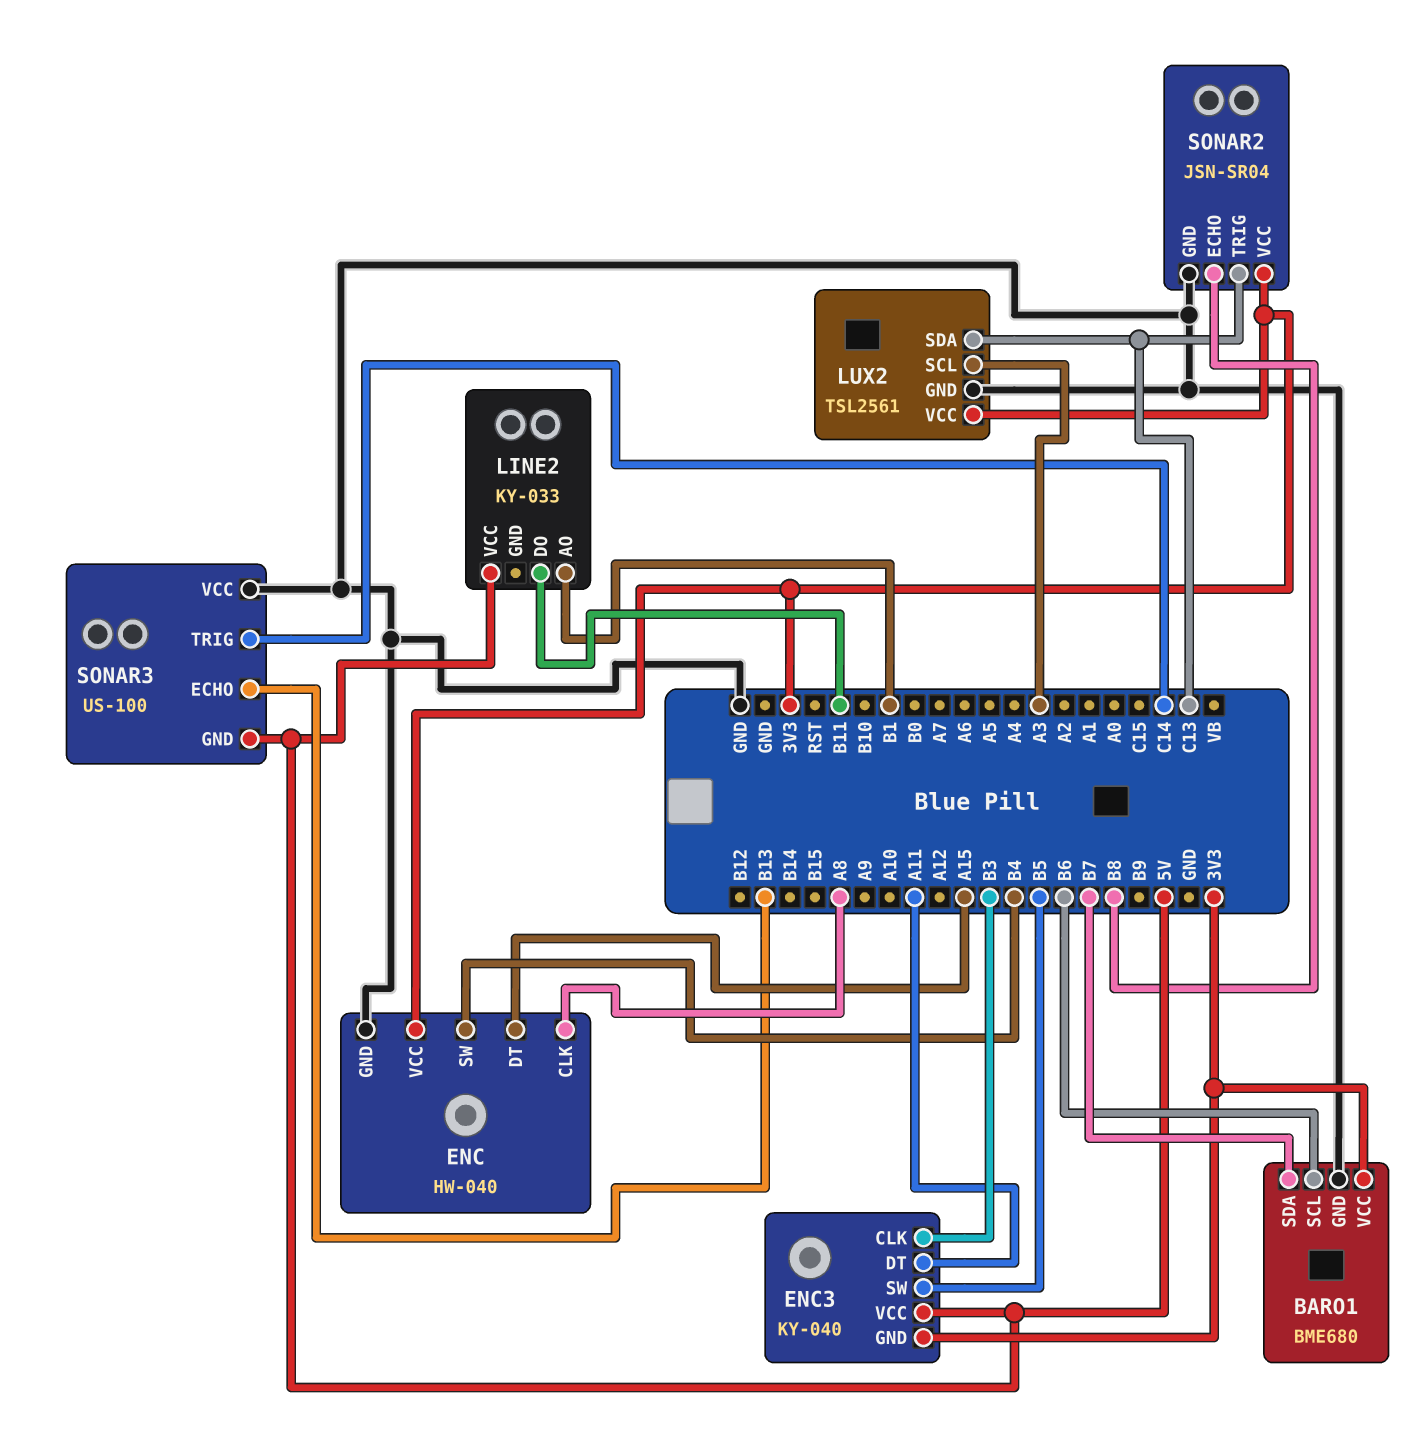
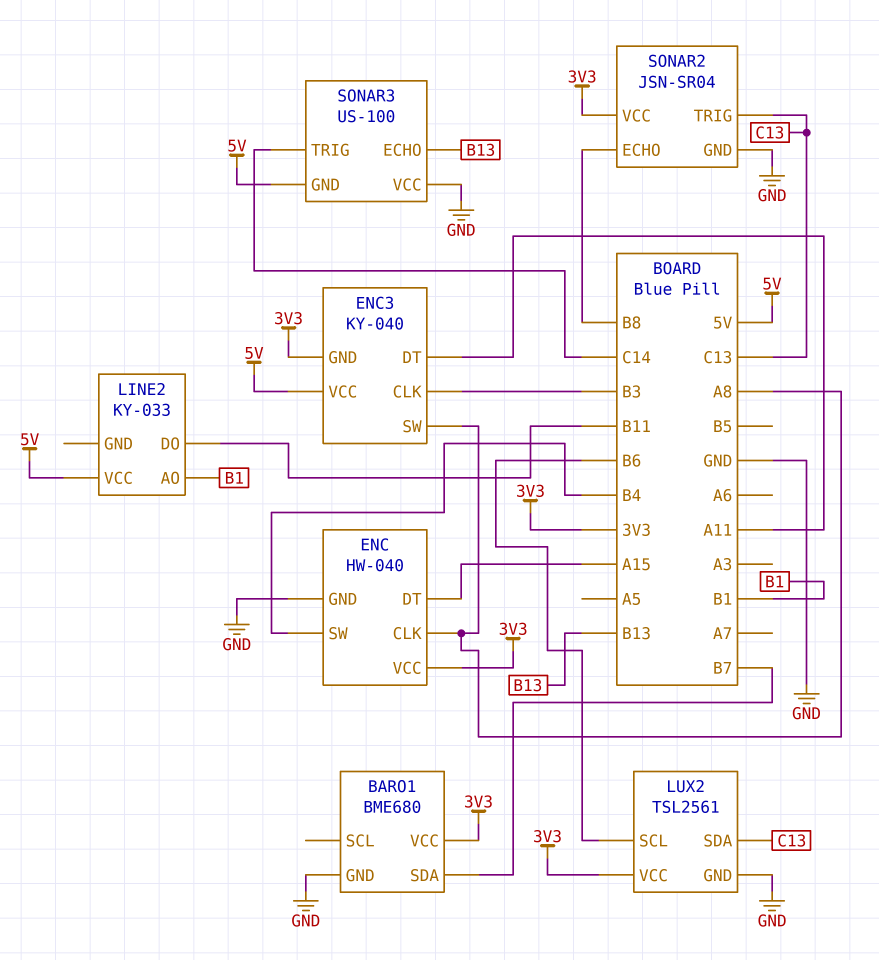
BARO1 pin SCL: B6 -> none
ENC3 pin SW: B5 -> A8
LUX2 pin SCL: A3 -> B6

